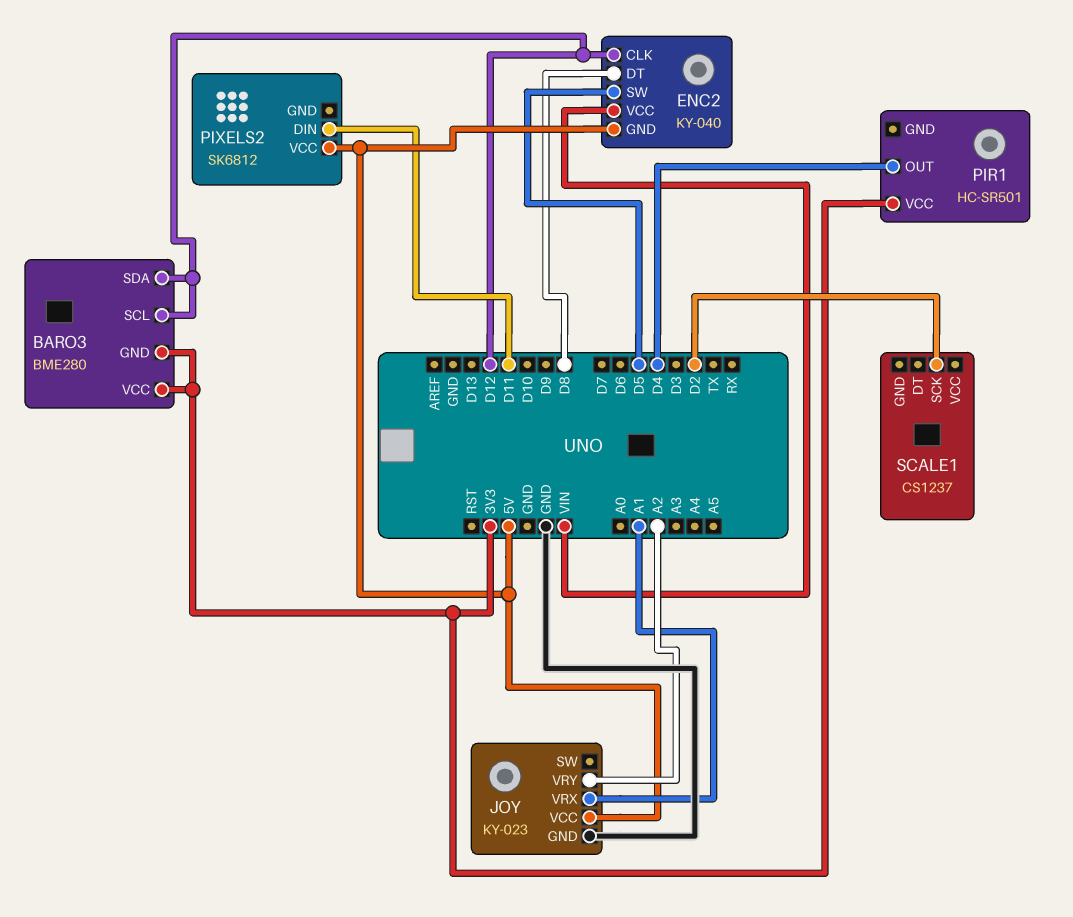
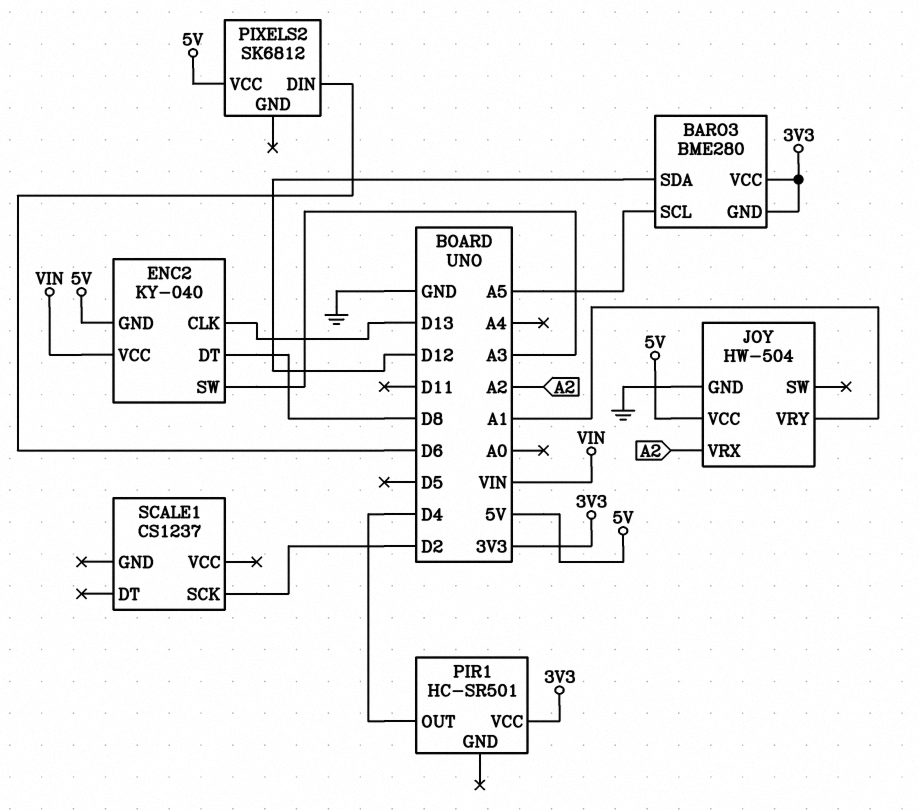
BARO3 pin SCL: D12 -> A5
ENC2 pin CLK: D12 -> D13
ENC2 pin SW: D5 -> A3
JOY: KY-023 -> HW-504
JOY pin VRX: A1 -> A2
JOY pin VRY: A2 -> A1
PIXELS2 pin DIN: D11 -> D6

